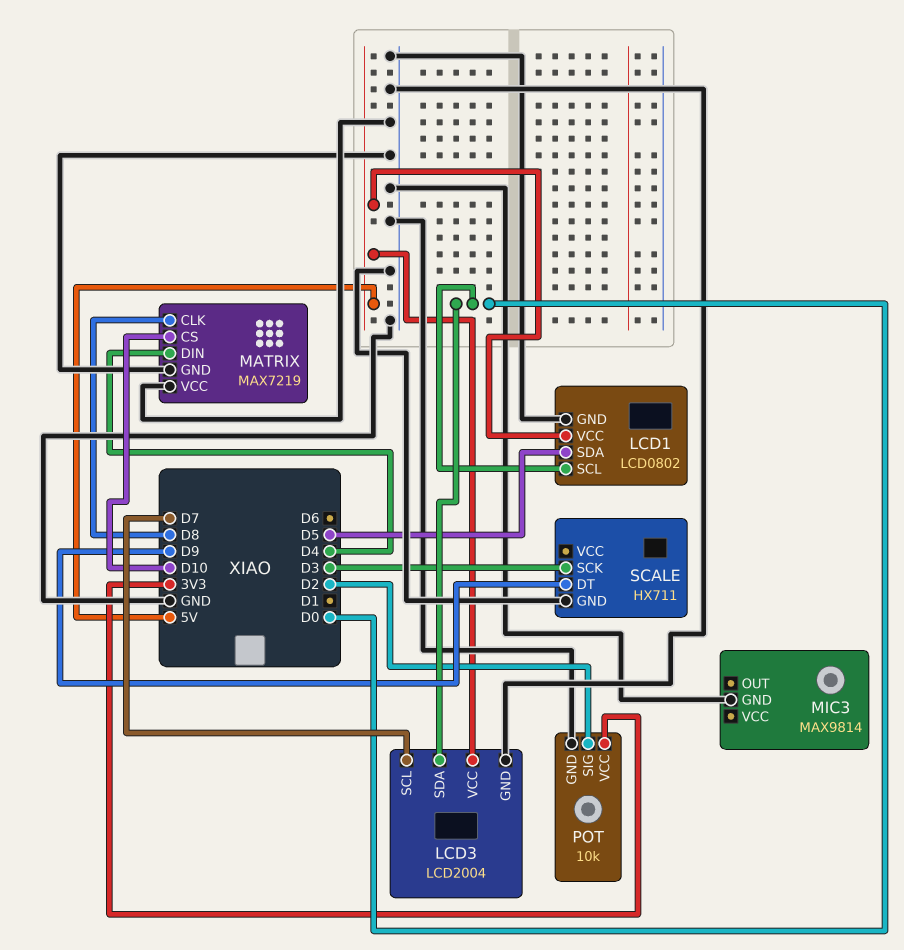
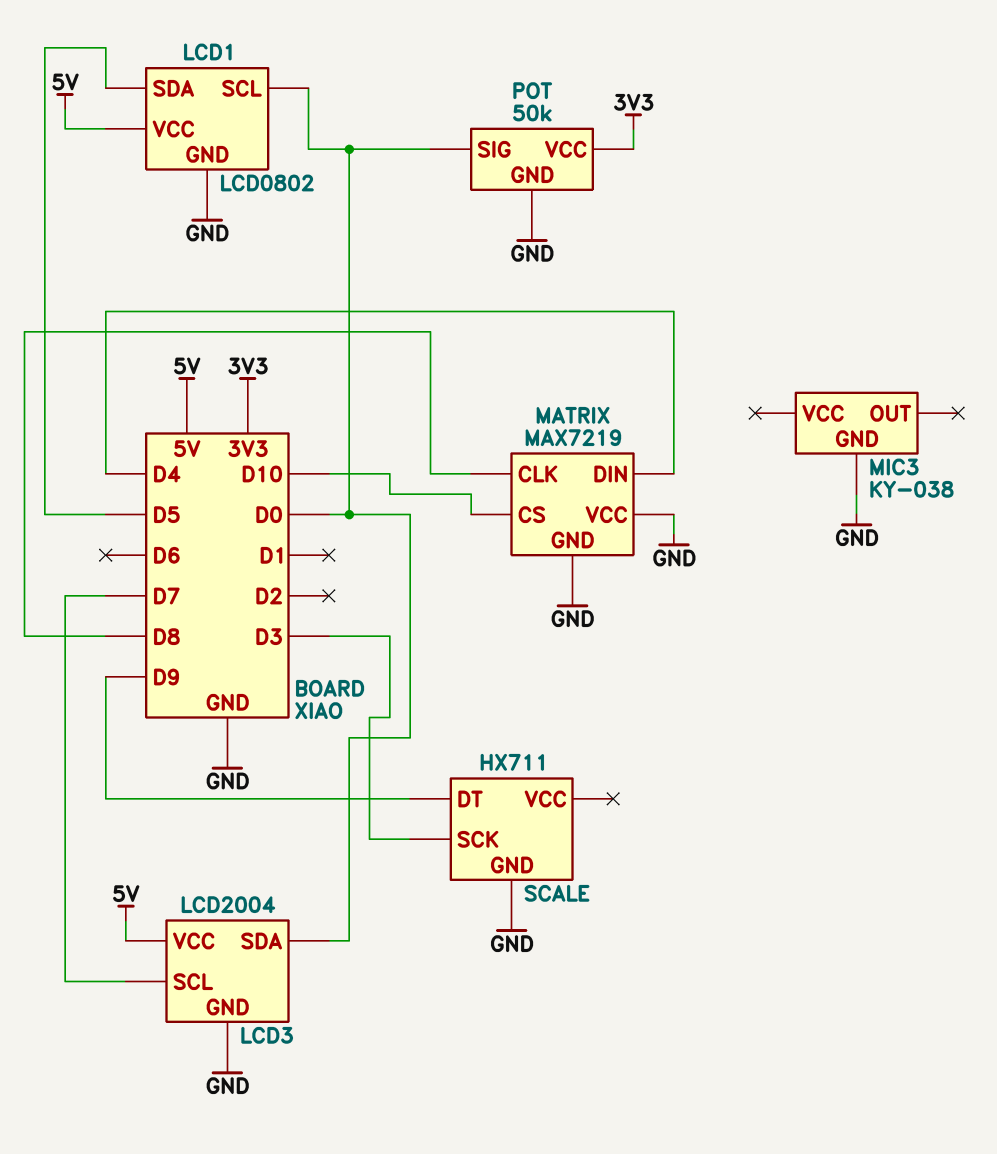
MIC3: MAX9814 -> KY-038
POT: 10k -> 50k
POT pin SIG: D2 -> D0

